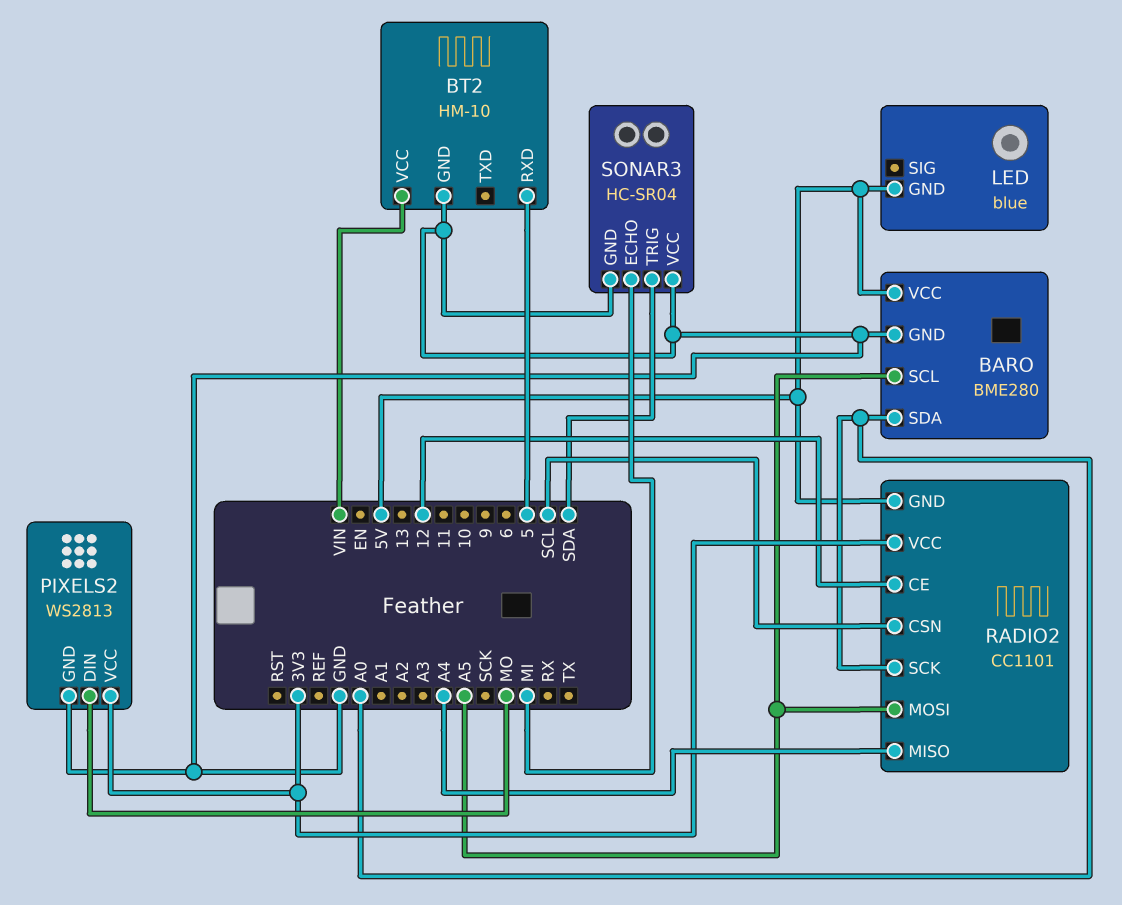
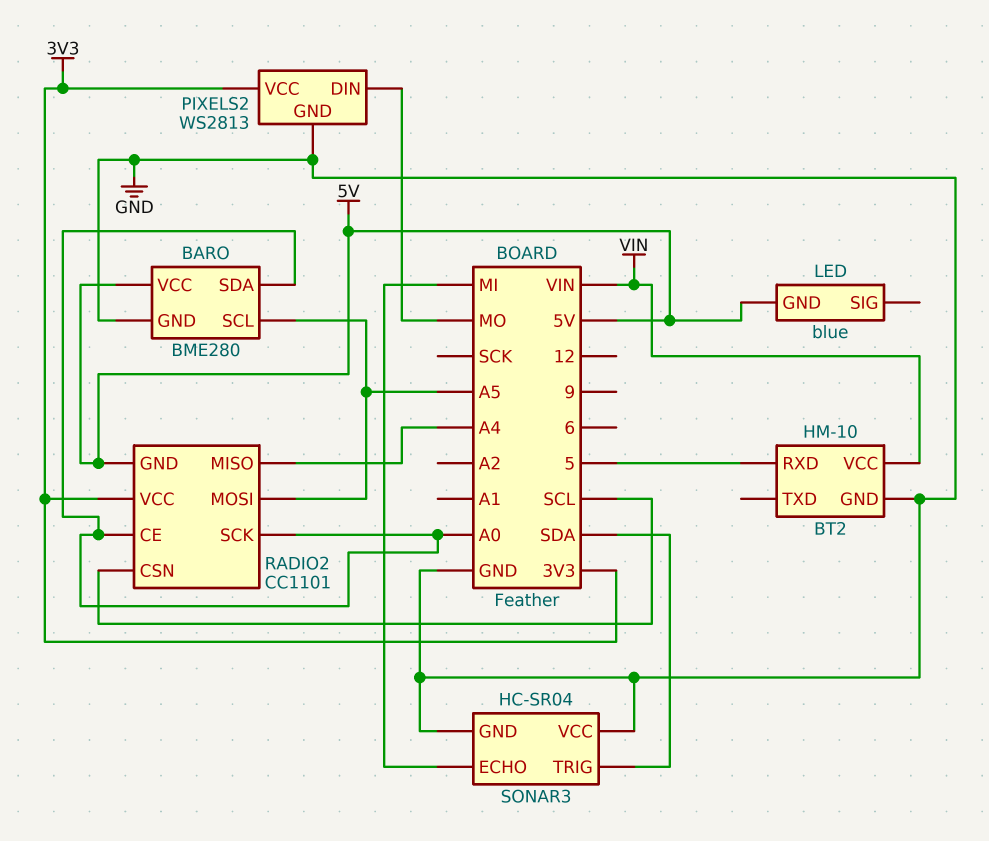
RADIO2 pin CE: 12 -> A0

